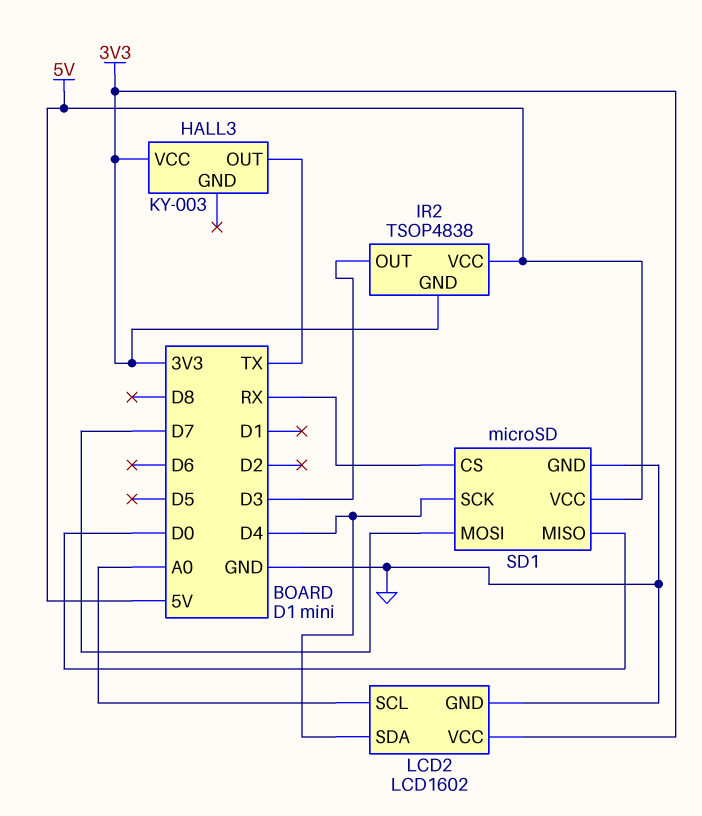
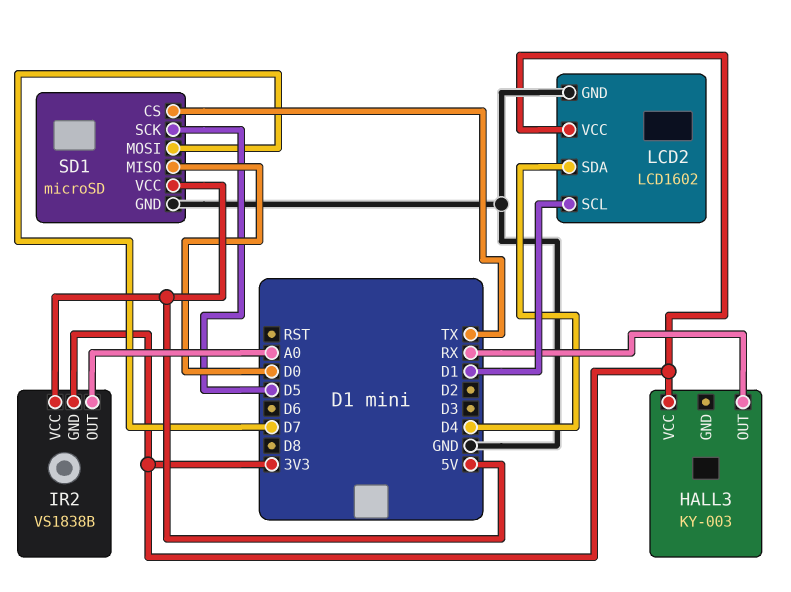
HALL3 pin OUT: TX -> RX
IR2: TSOP4838 -> VS1838B
IR2 pin OUT: D3 -> A0
LCD2 pin SCL: A0 -> D1
SD1 pin CS: RX -> TX
SD1 pin SCK: D4 -> D5

